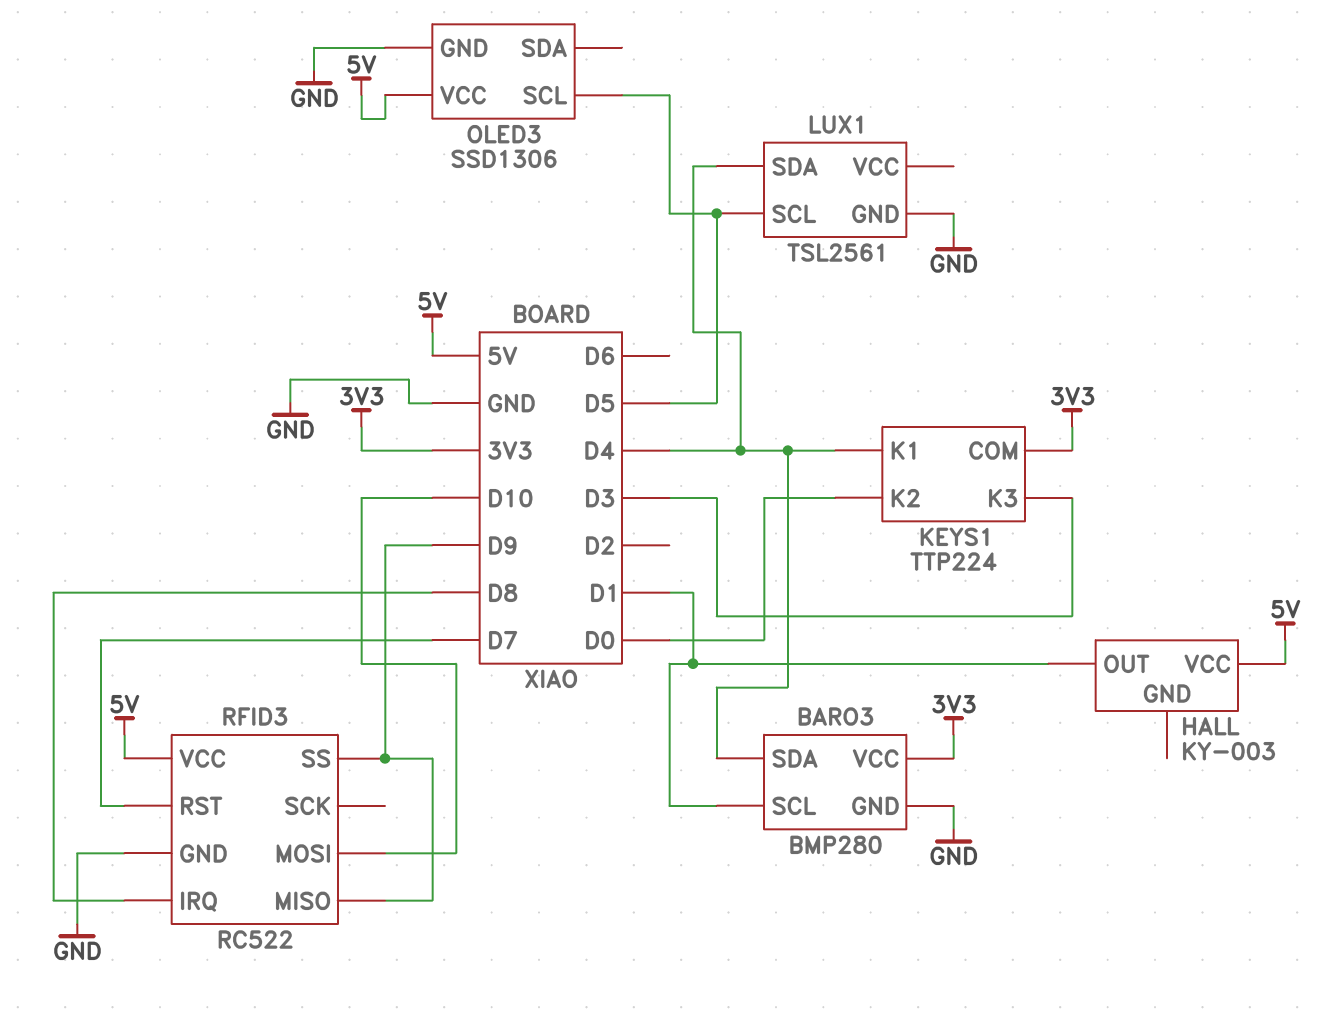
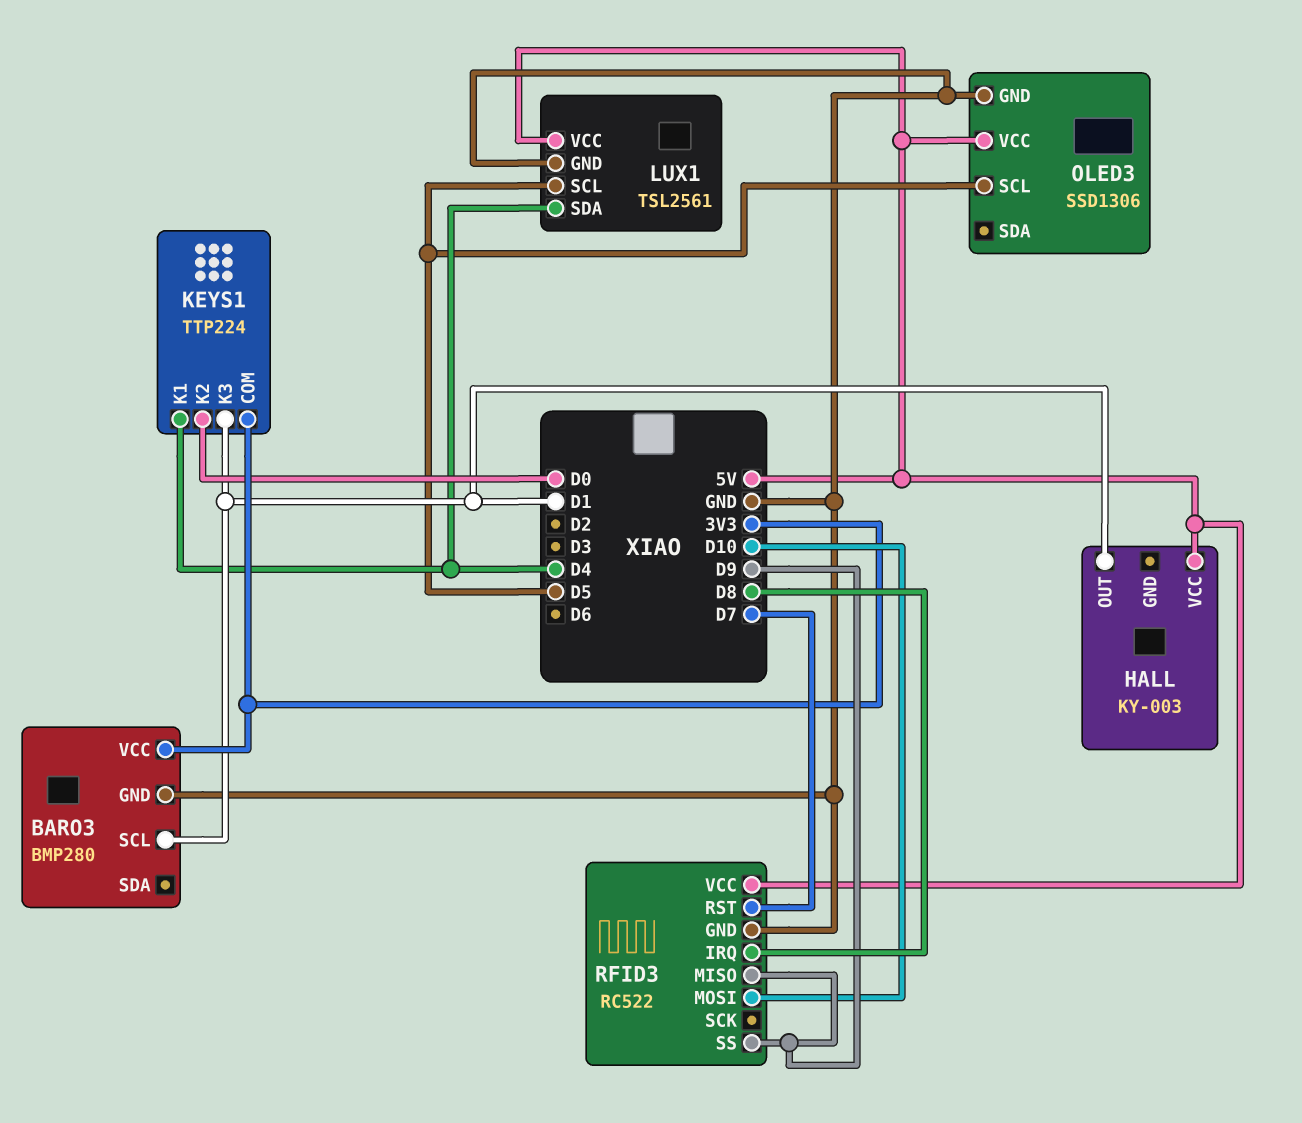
BARO3 pin SDA: D4 -> none
KEYS1 pin K3: D3 -> D1
LUX1 pin VCC: none -> 5V

